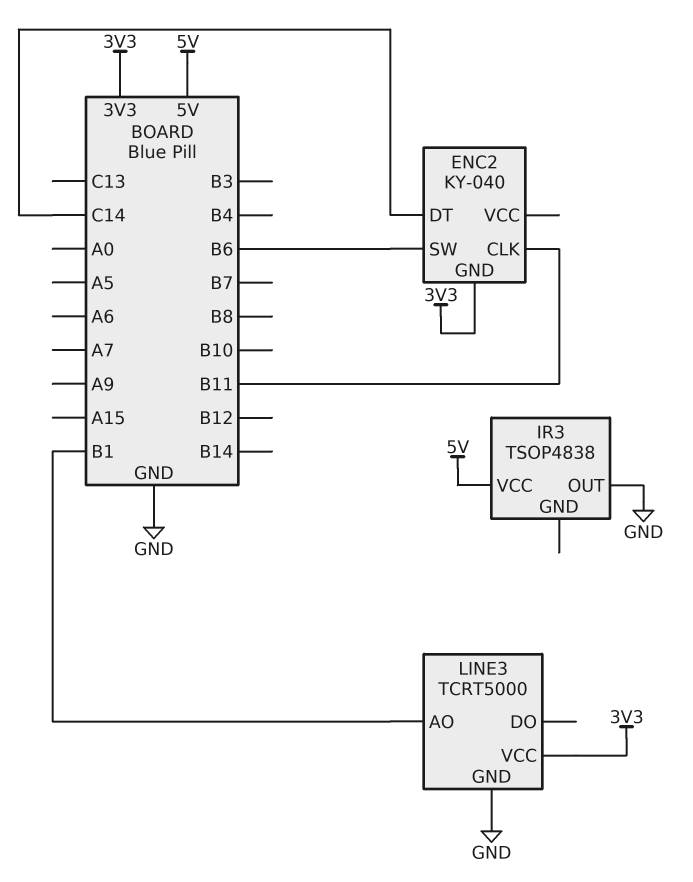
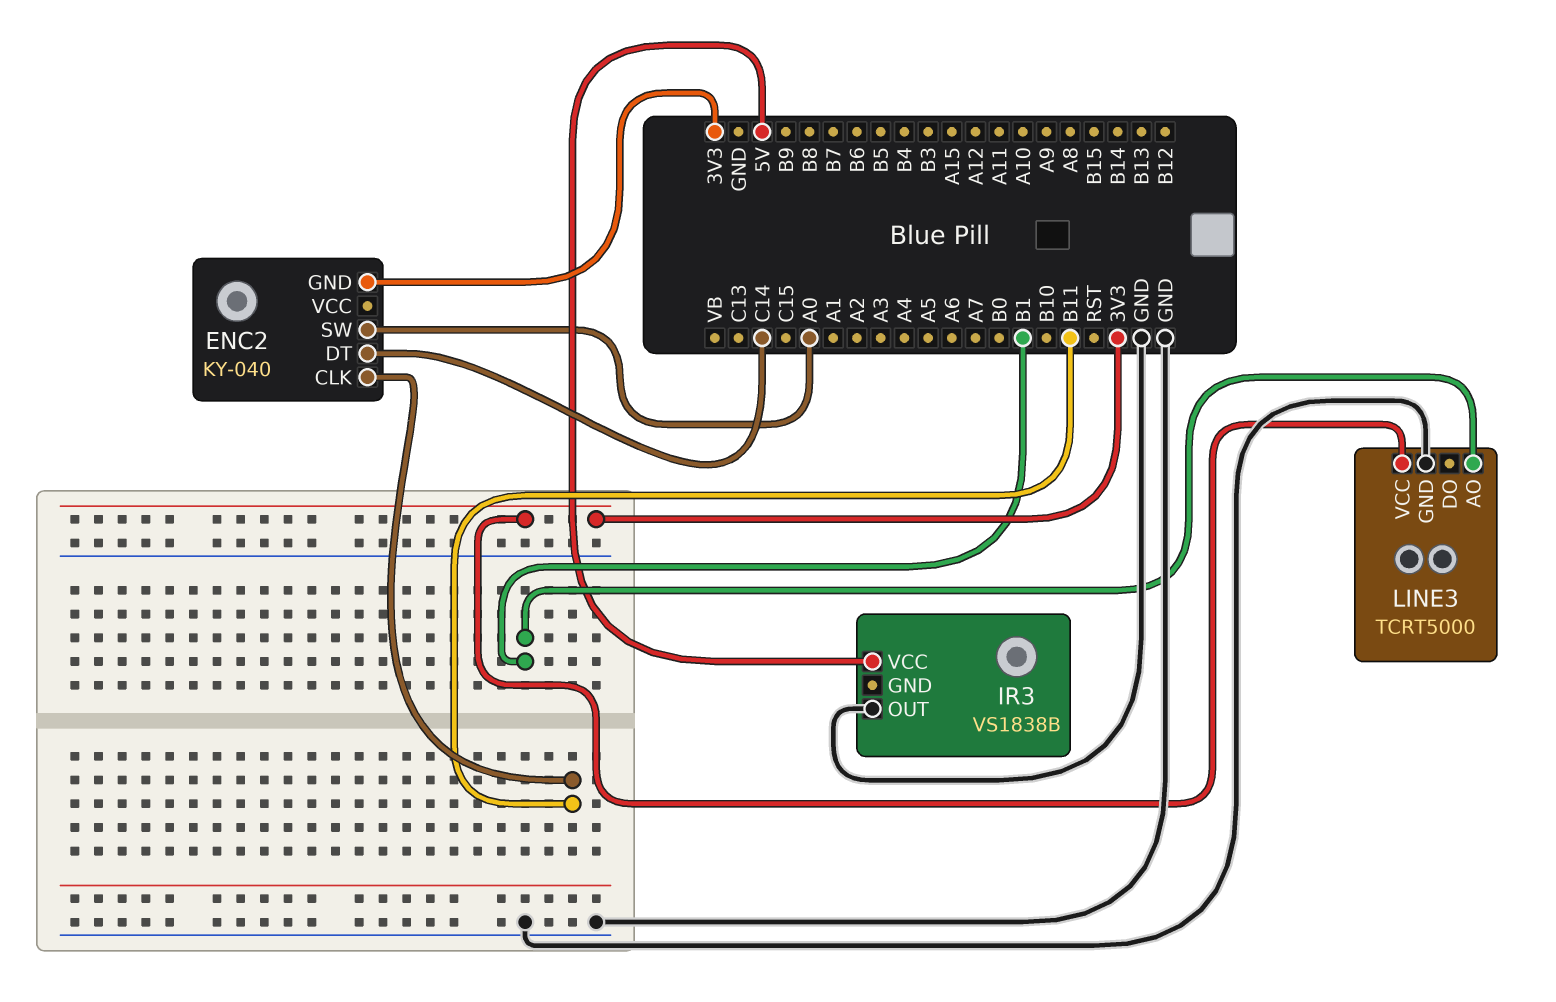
ENC2 pin SW: B6 -> A0
IR3: TSOP4838 -> VS1838B

